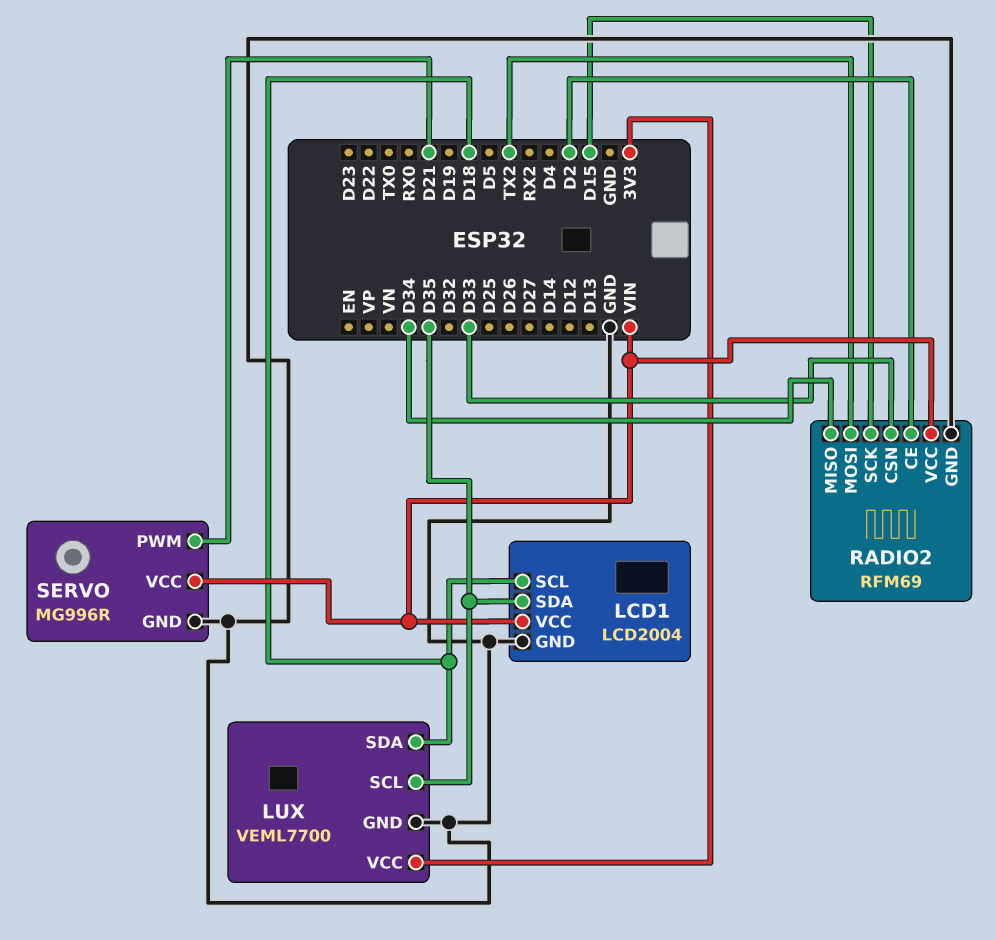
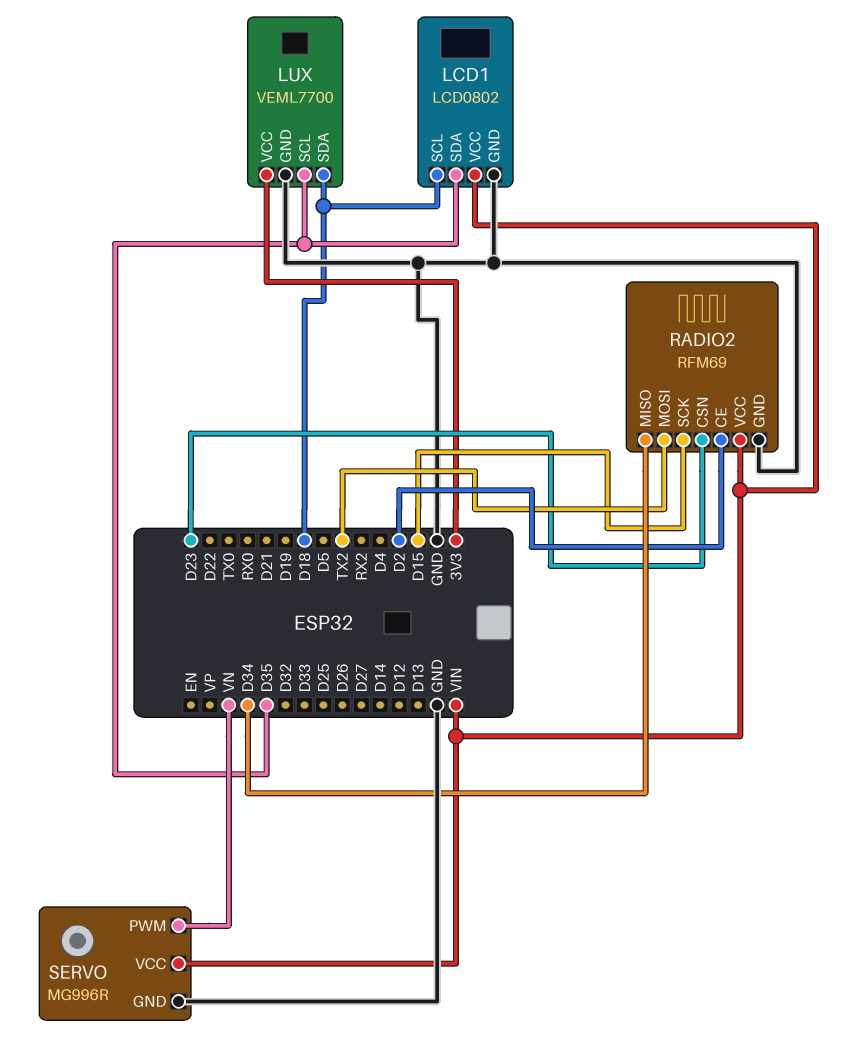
LCD1: LCD2004 -> LCD0802
RADIO2 pin CSN: D33 -> D23
SERVO pin PWM: D21 -> VN

